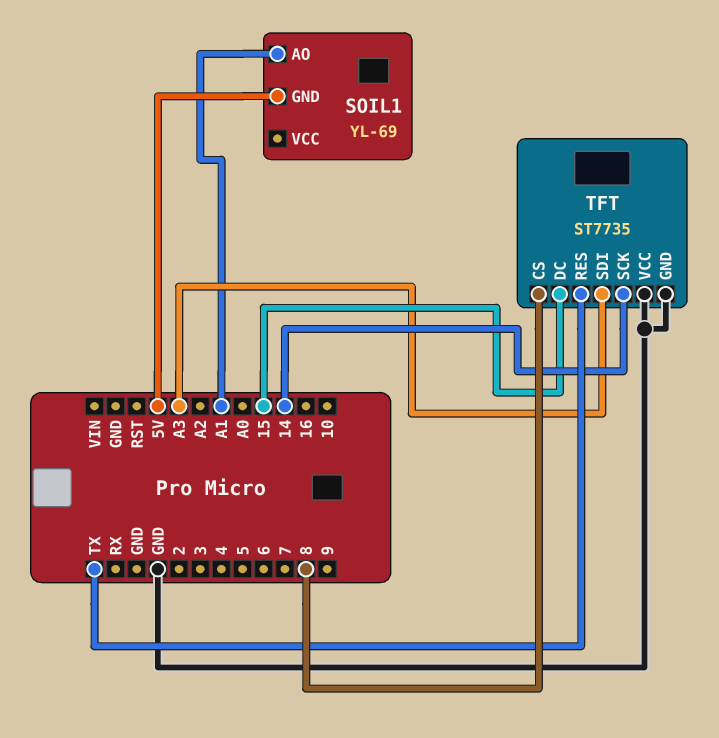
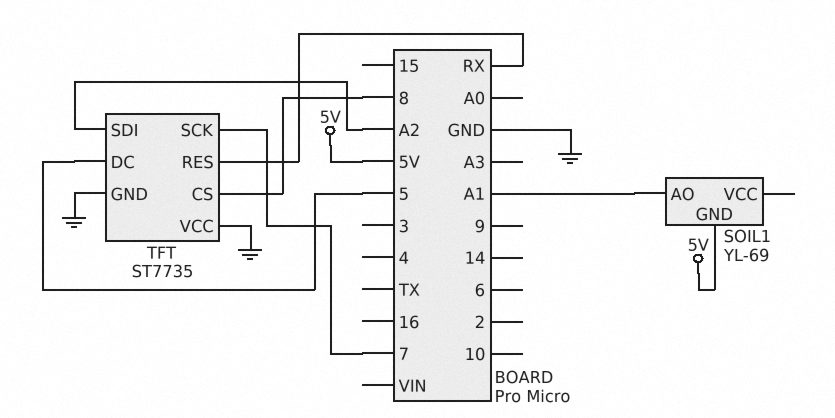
TFT pin DC: 15 -> 5
TFT pin RES: TX -> RX
TFT pin SCK: 14 -> 7
TFT pin SDI: A3 -> A2

